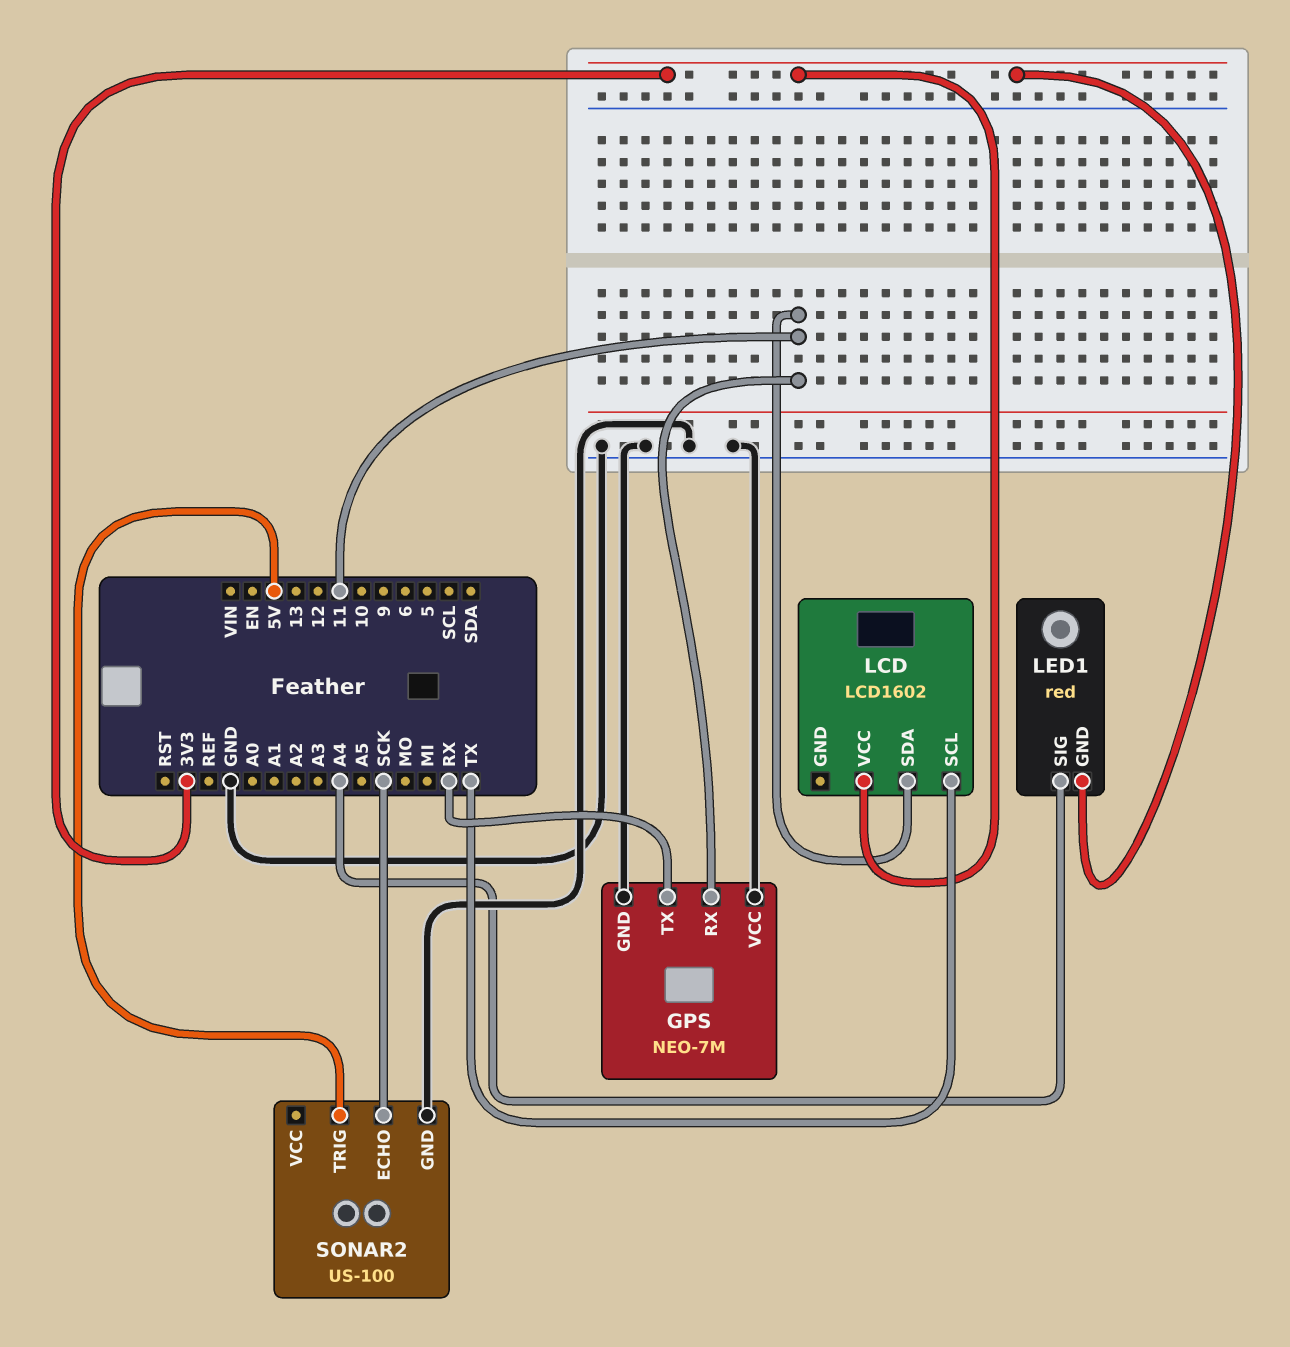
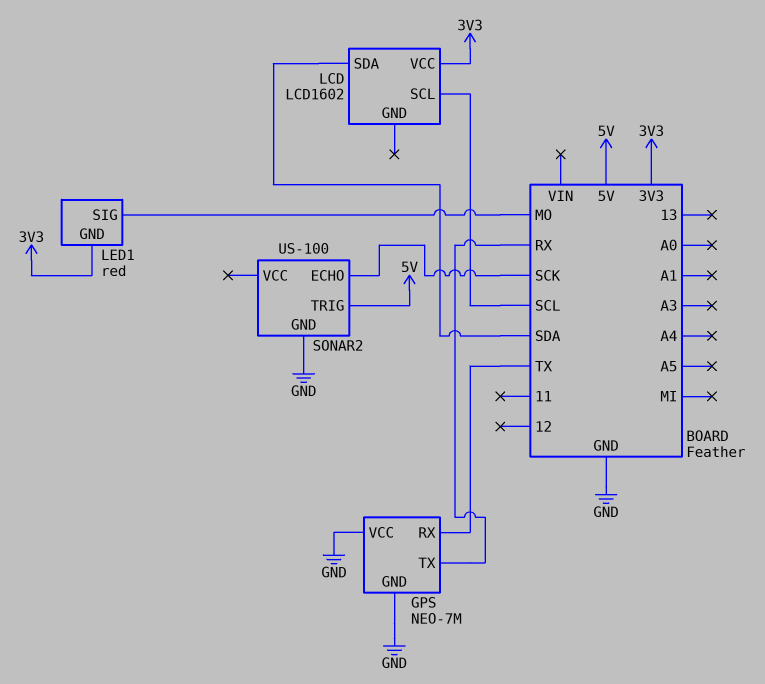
GPS pin RX: 11 -> TX
LCD pin SCL: TX -> SCL
LCD pin SDA: 11 -> SDA
LED1 pin SIG: A4 -> MO

